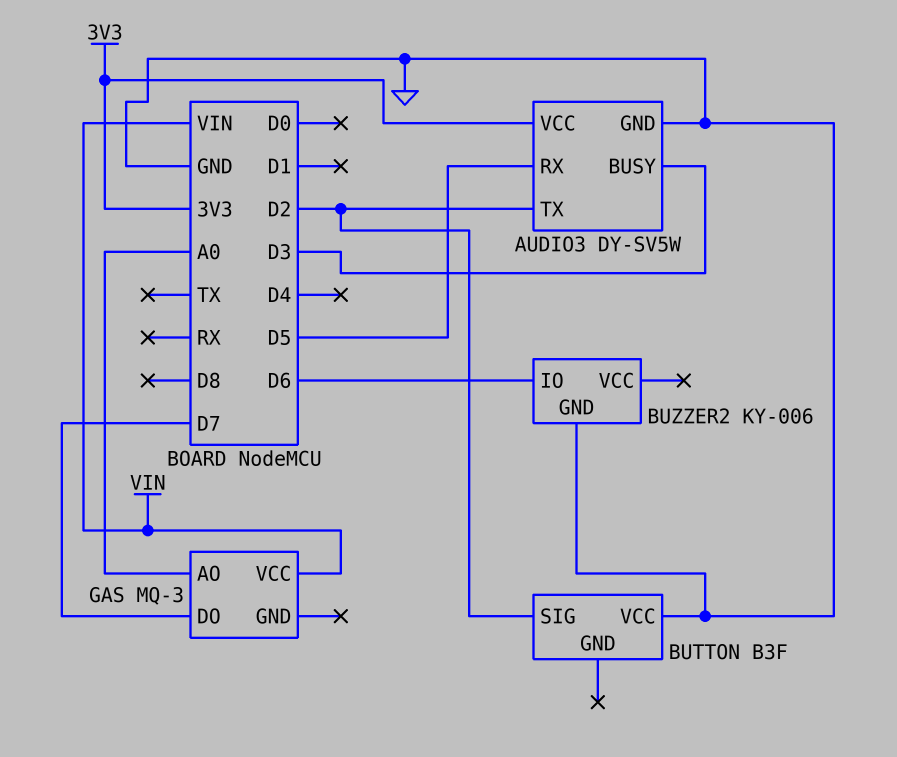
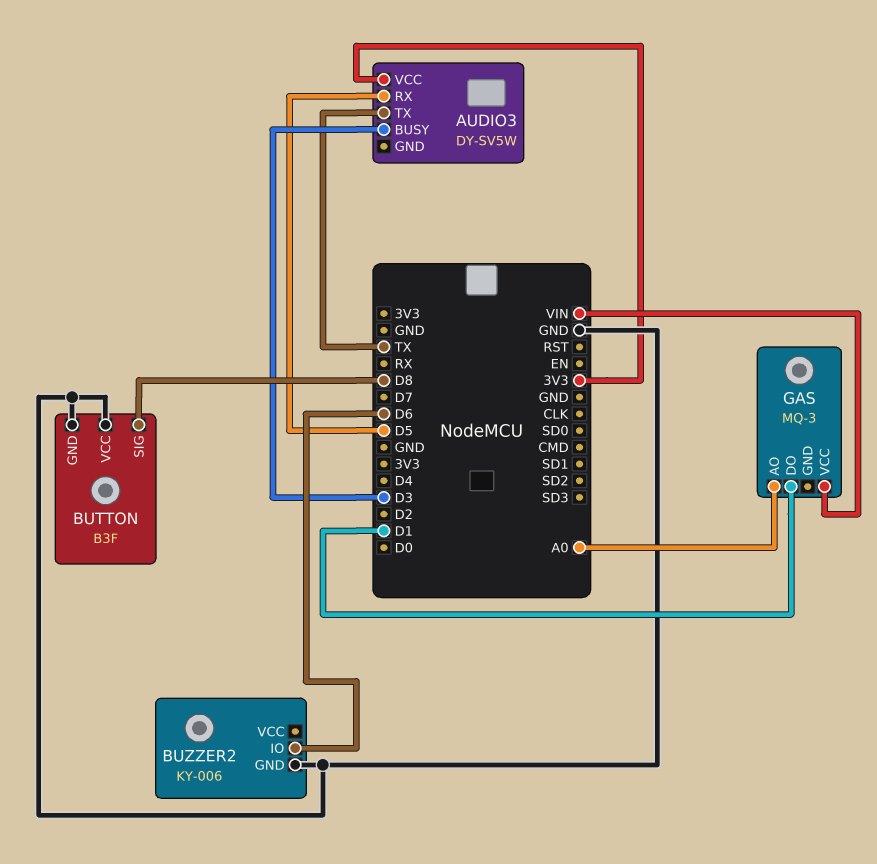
AUDIO3 pin GND: GND -> none
AUDIO3 pin TX: D2 -> TX
BUTTON pin GND: none -> GND
BUTTON pin SIG: D2 -> D8
GAS pin DO: D7 -> D1

